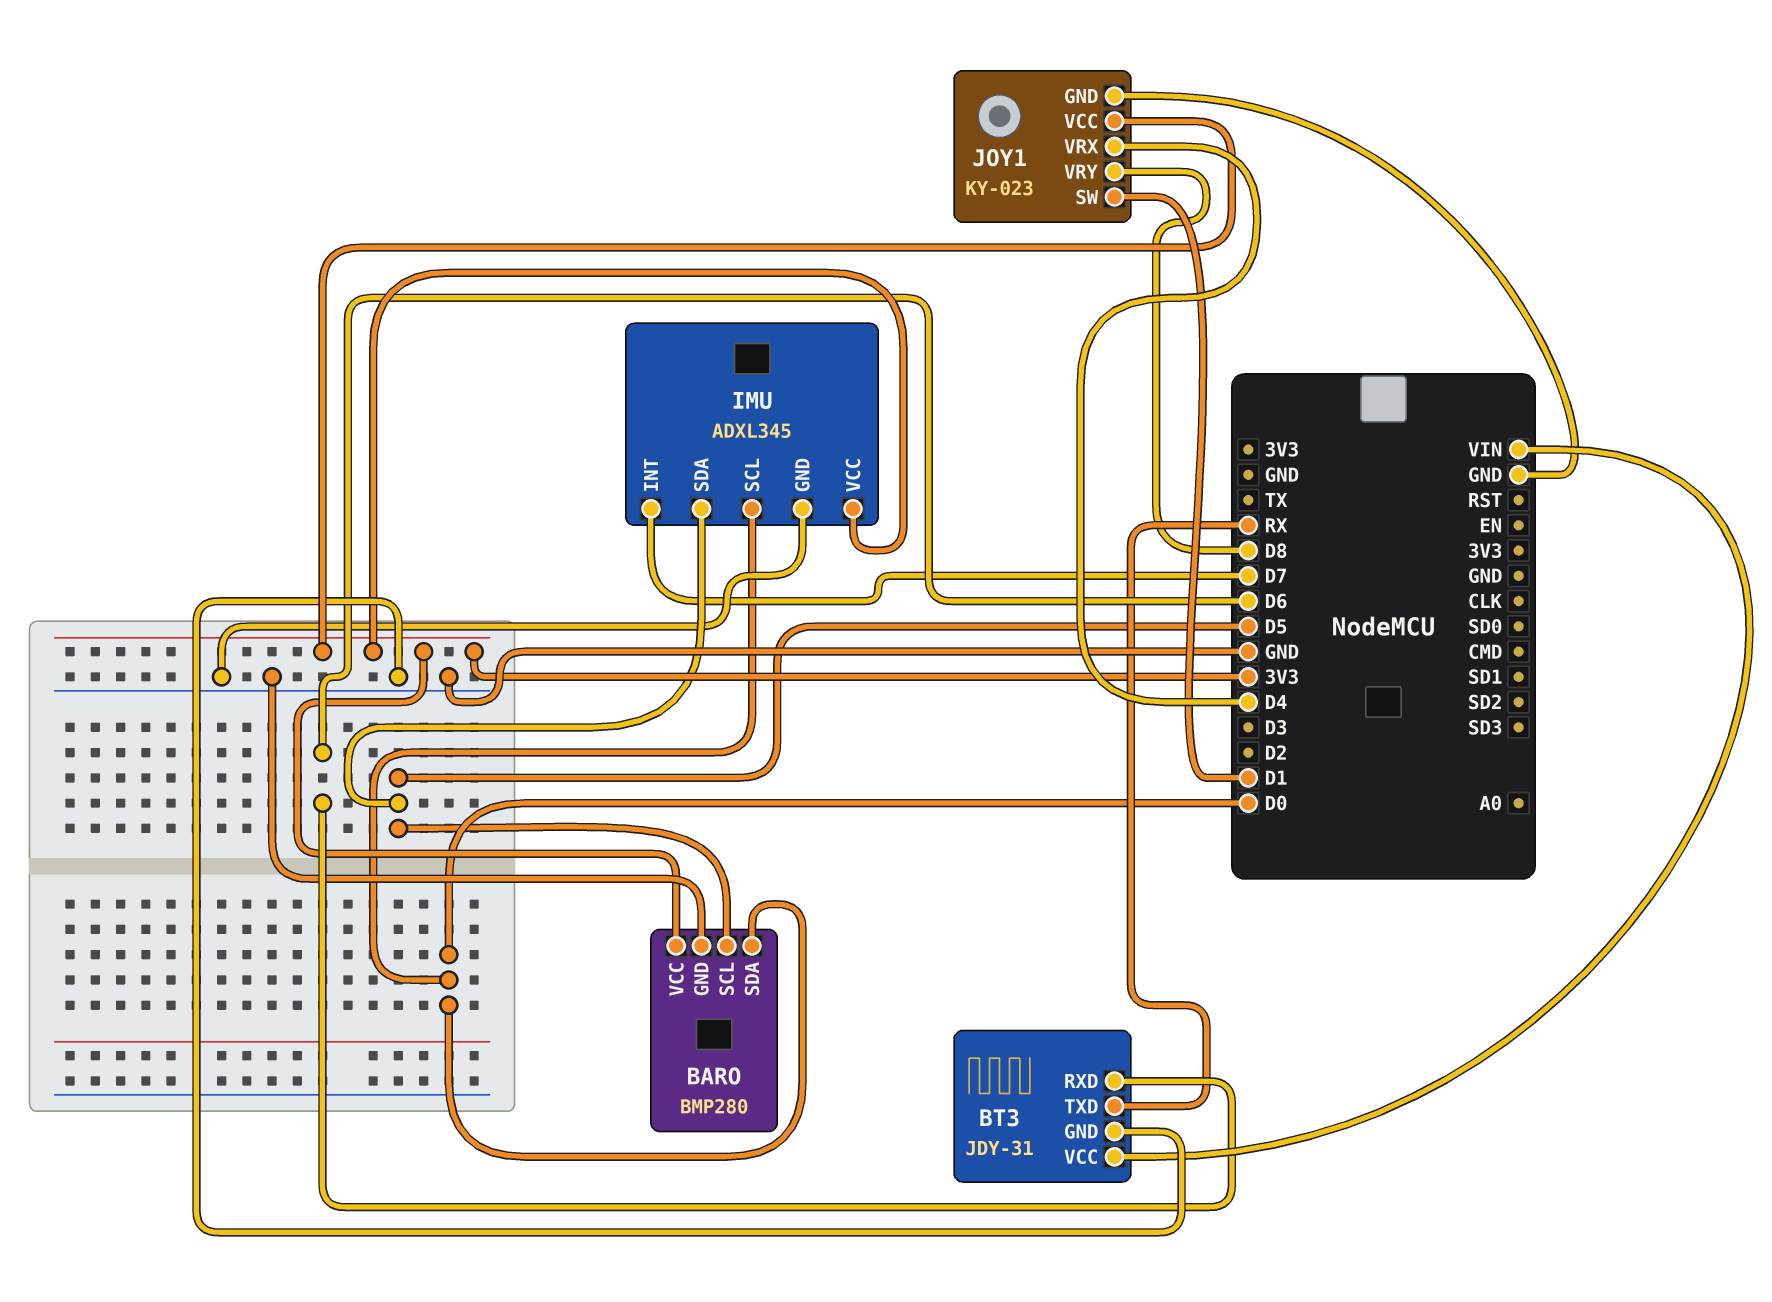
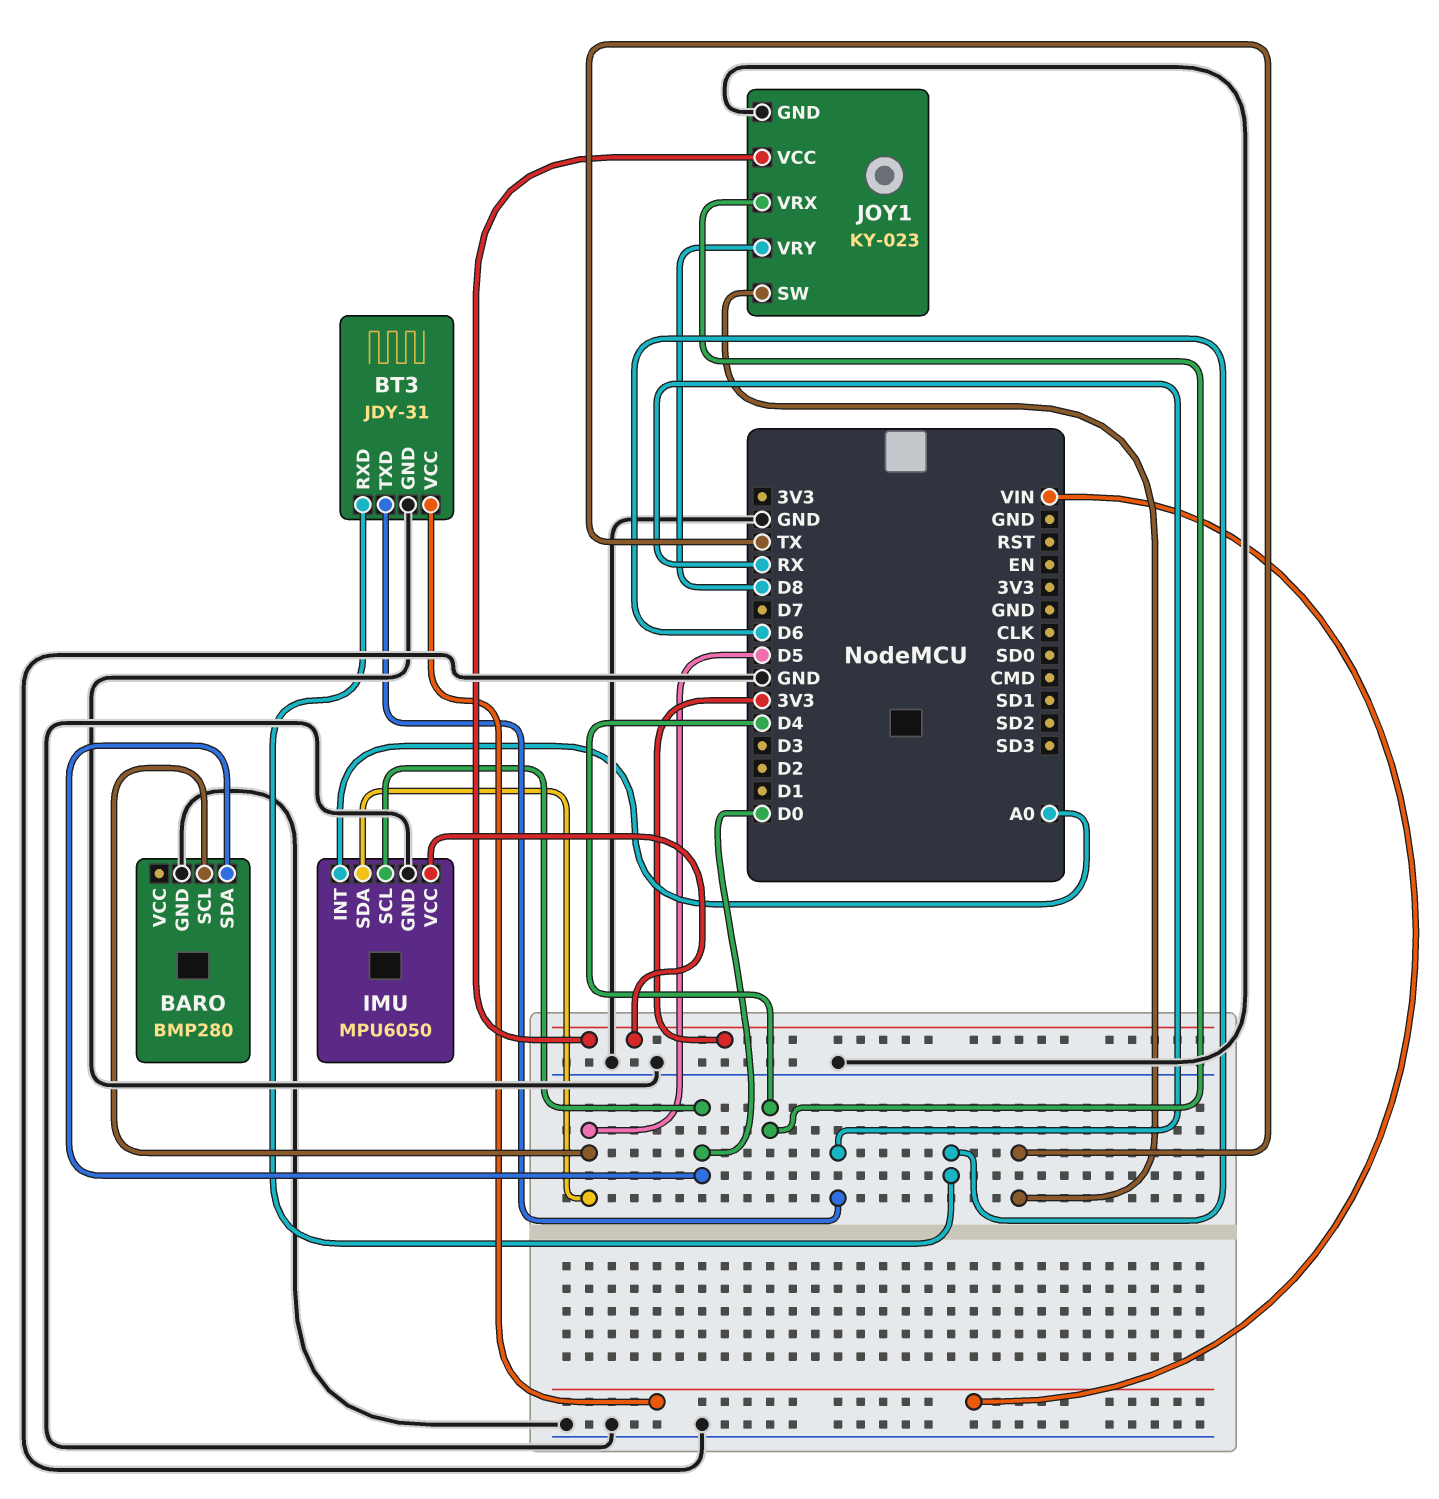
BARO pin VCC: 3V3 -> none
IMU: ADXL345 -> MPU6050
IMU pin INT: D7 -> A0
JOY1 pin SW: D1 -> TX

